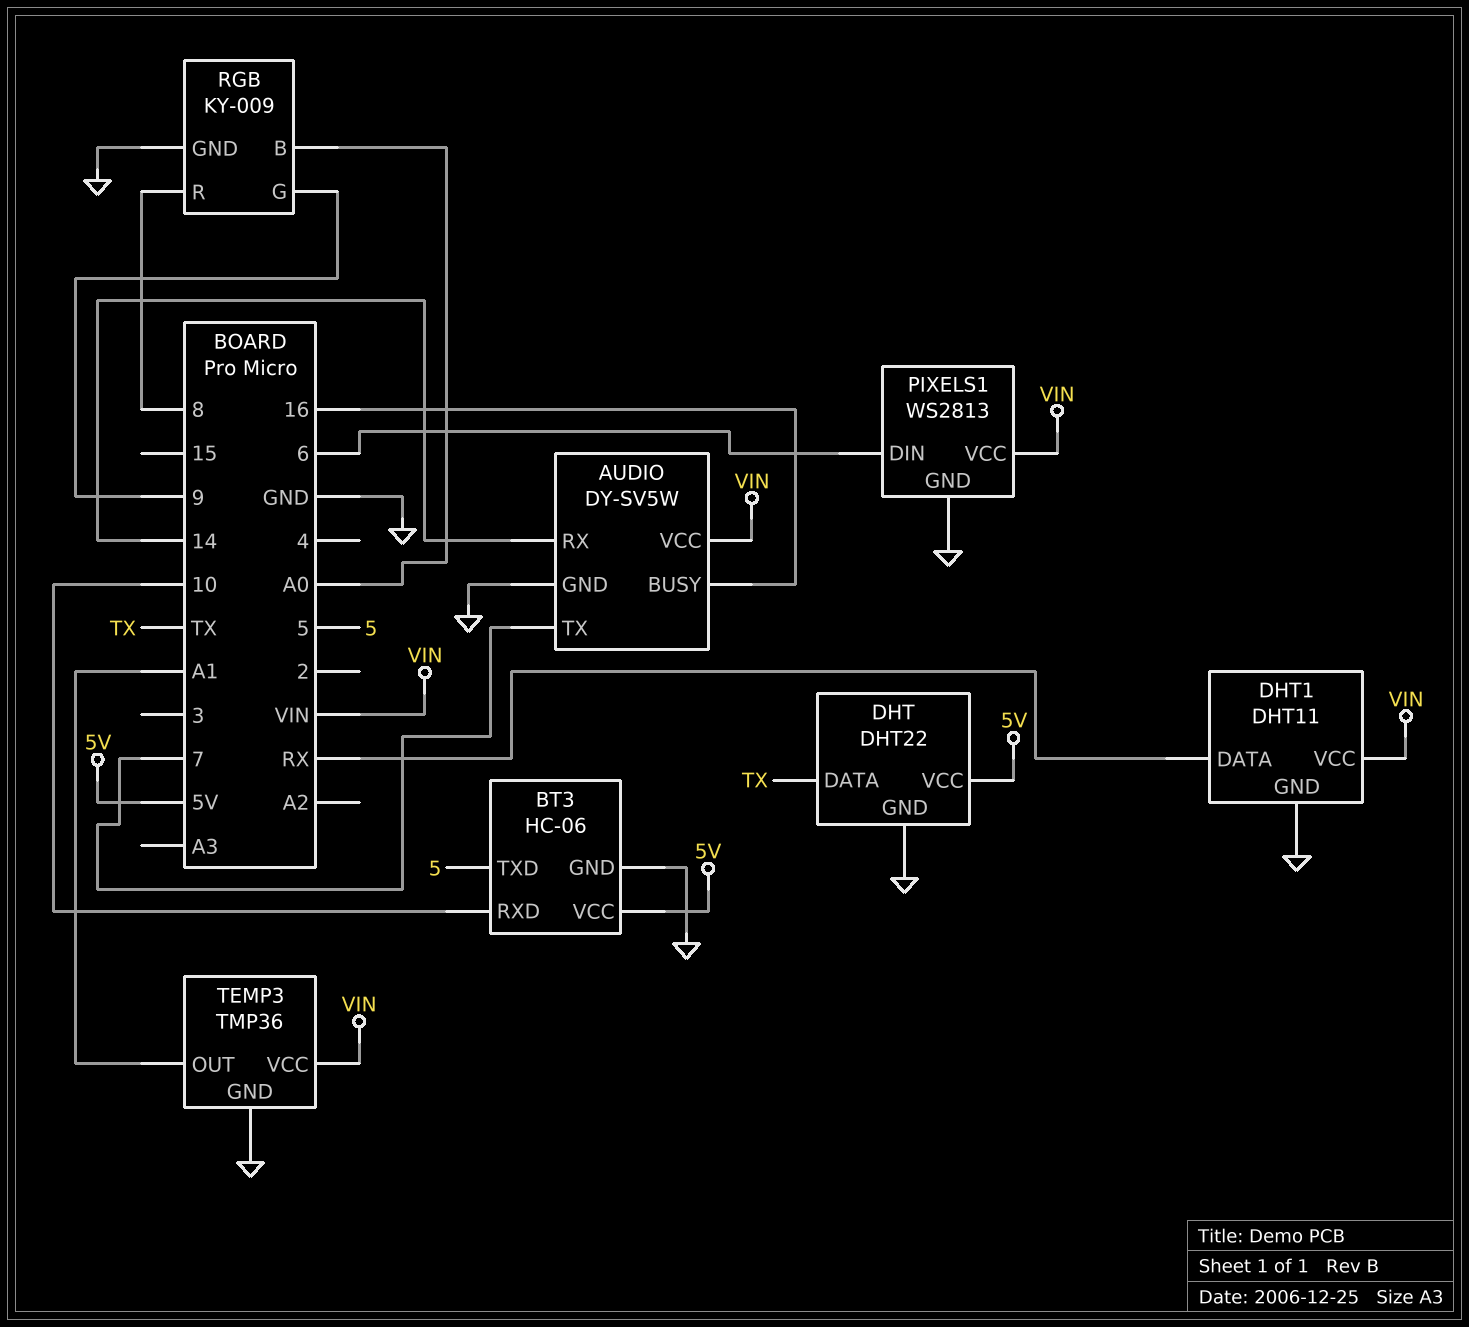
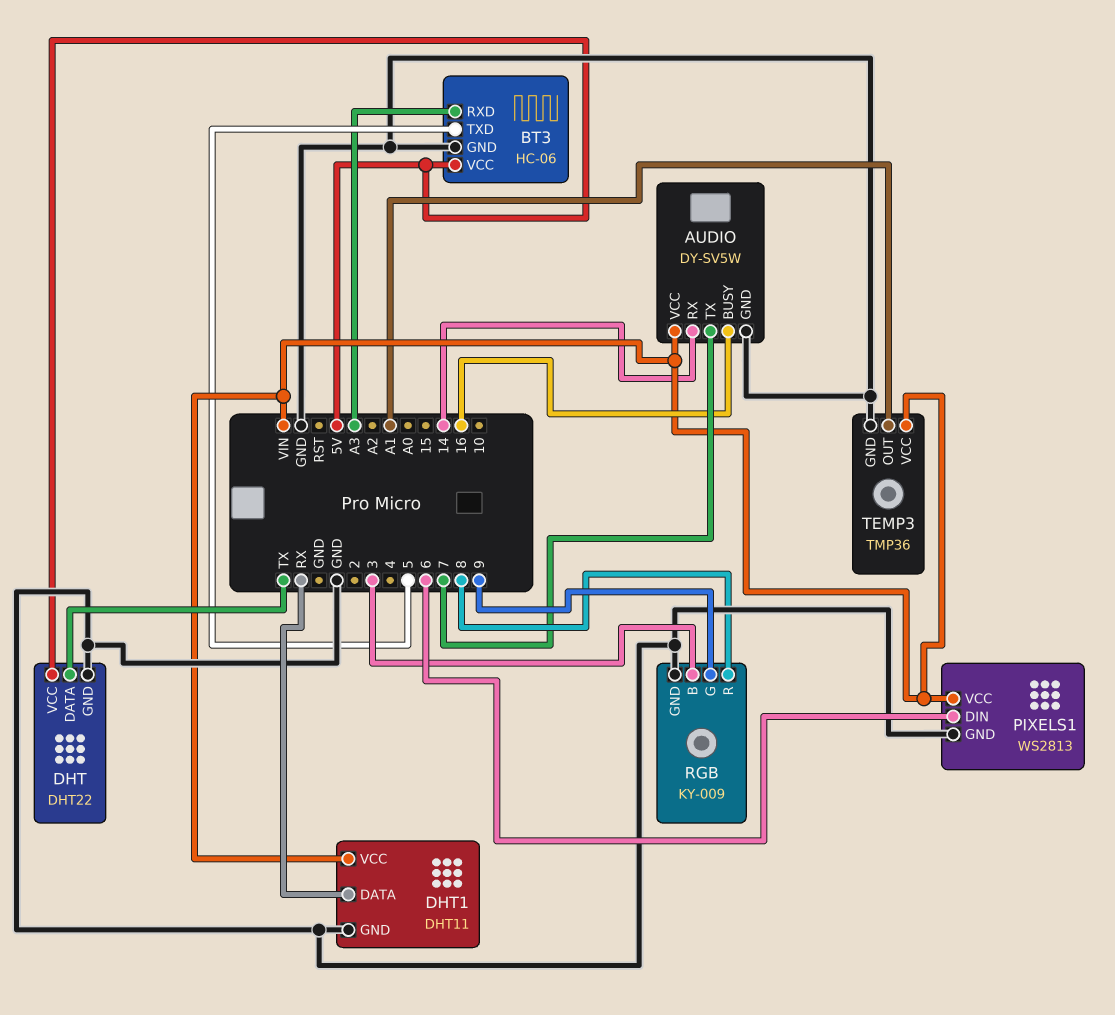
BT3 pin RXD: 10 -> A3
RGB pin B: A0 -> 3

